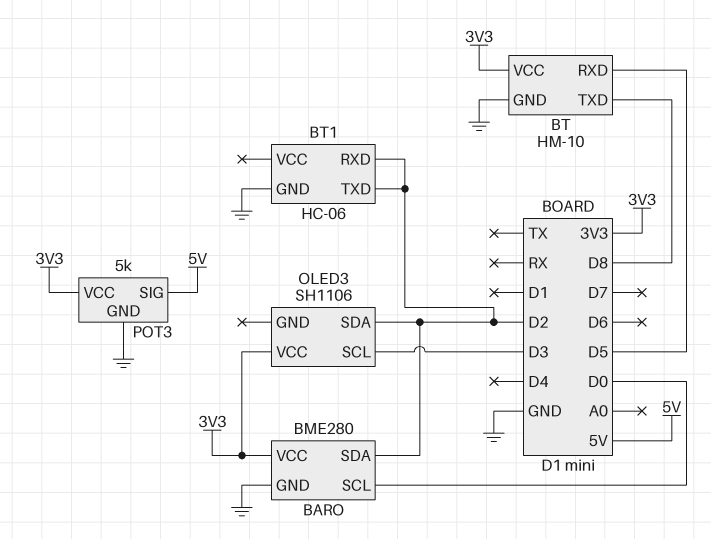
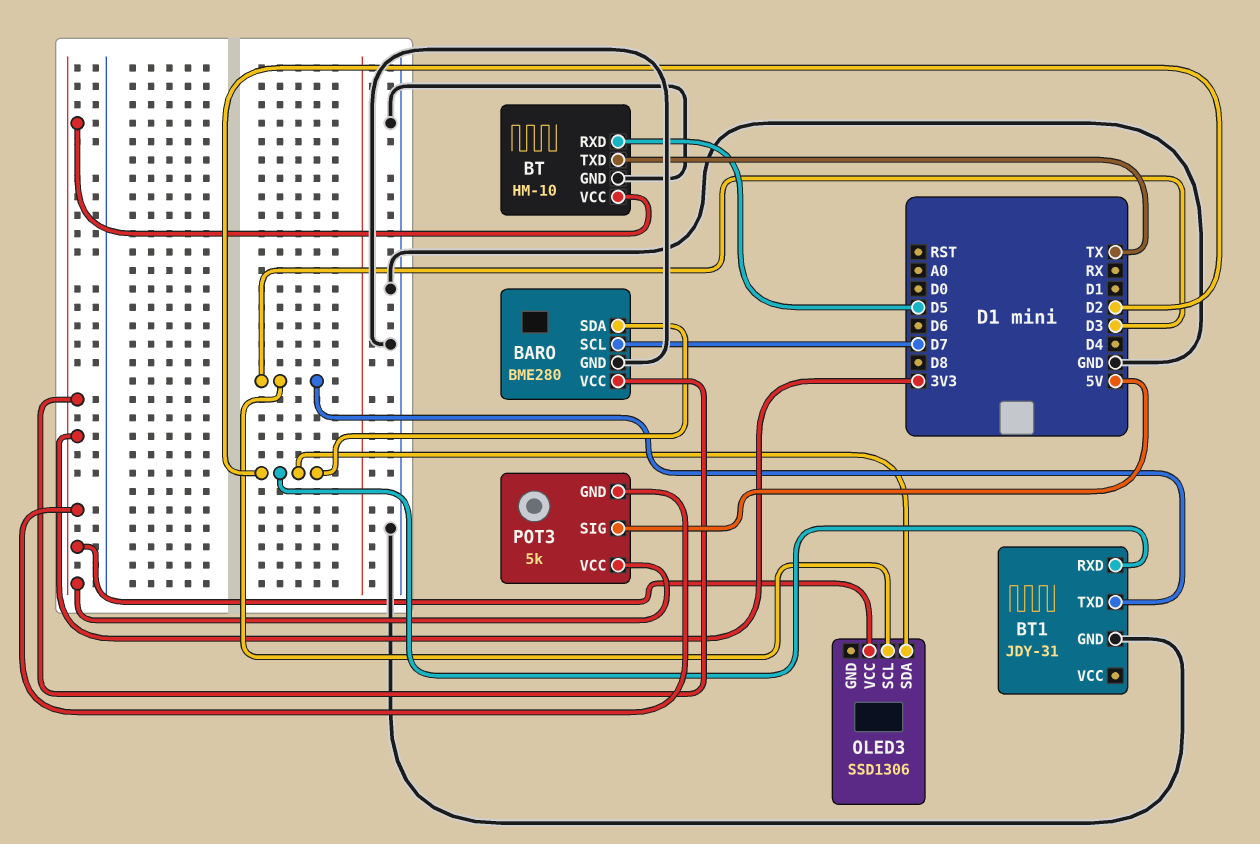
BARO pin SCL: D0 -> D7
BT pin TXD: D8 -> TX
BT1: HC-06 -> JDY-31
BT1 pin TXD: D2 -> D3
OLED3: SH1106 -> SSD1306
POT3 pin GND: GND -> 3V3

